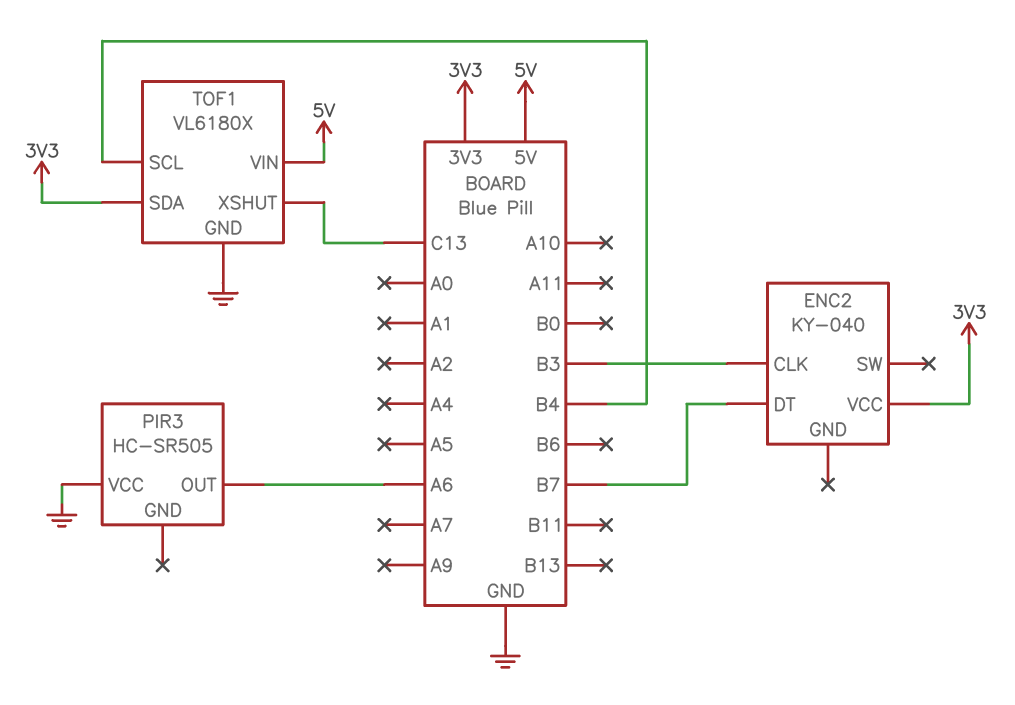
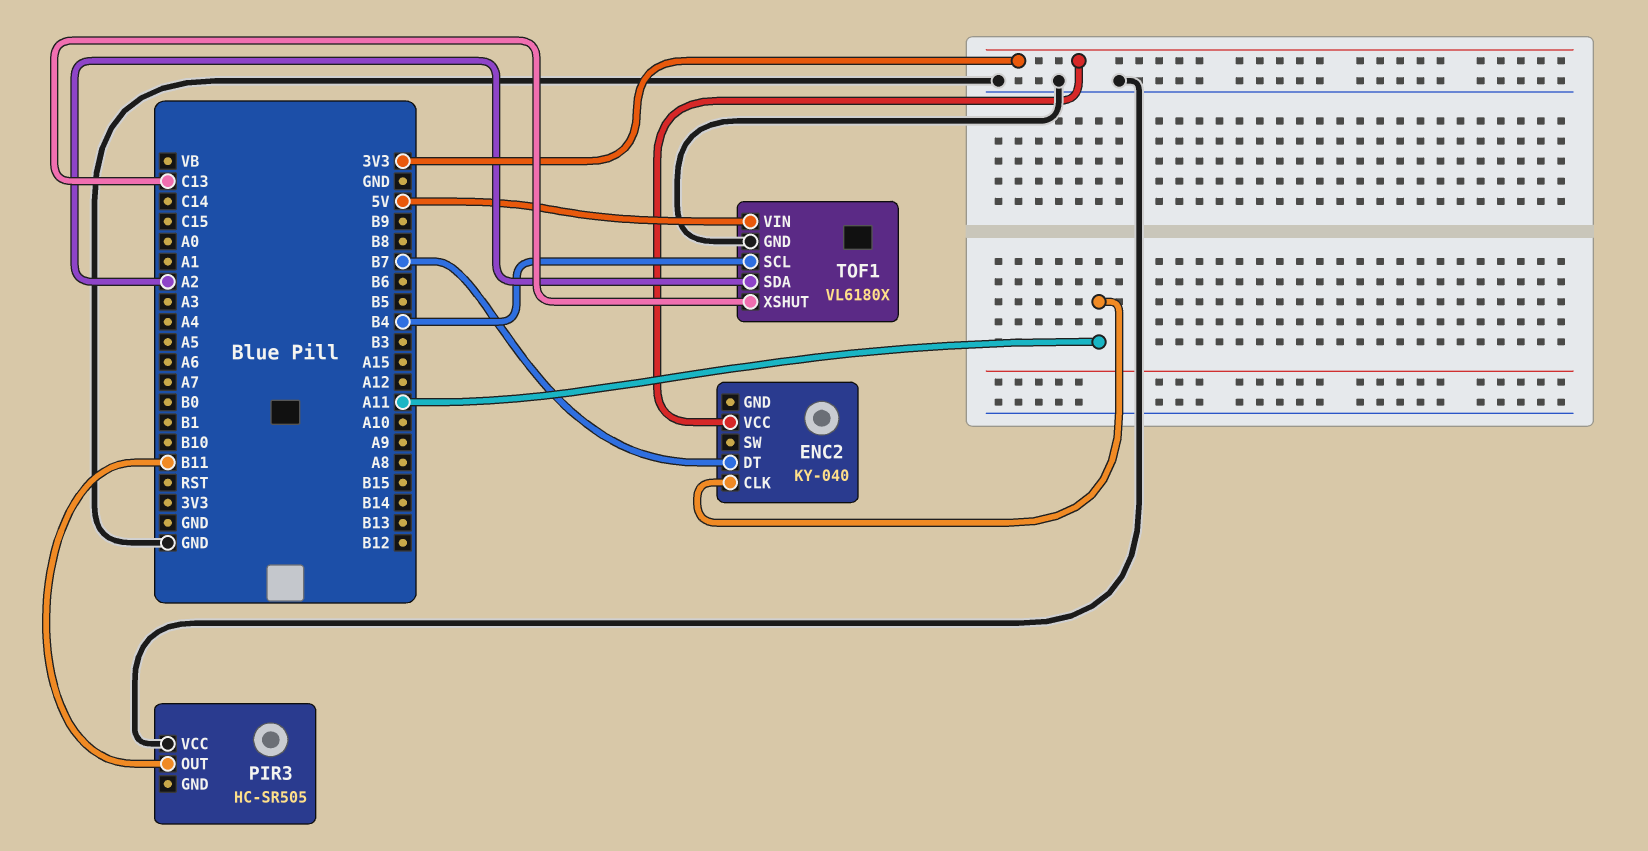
ENC2 pin CLK: B3 -> A11
PIR3 pin OUT: A6 -> B11
TOF1 pin SDA: 3V3 -> A2

